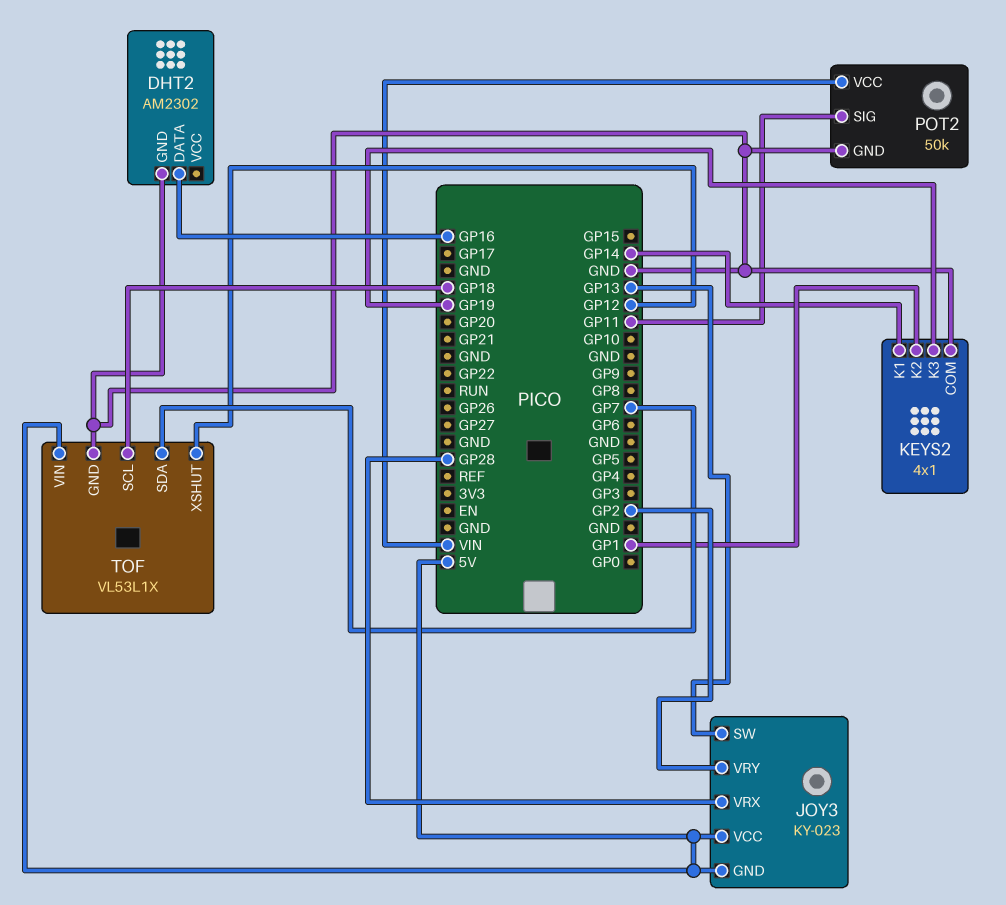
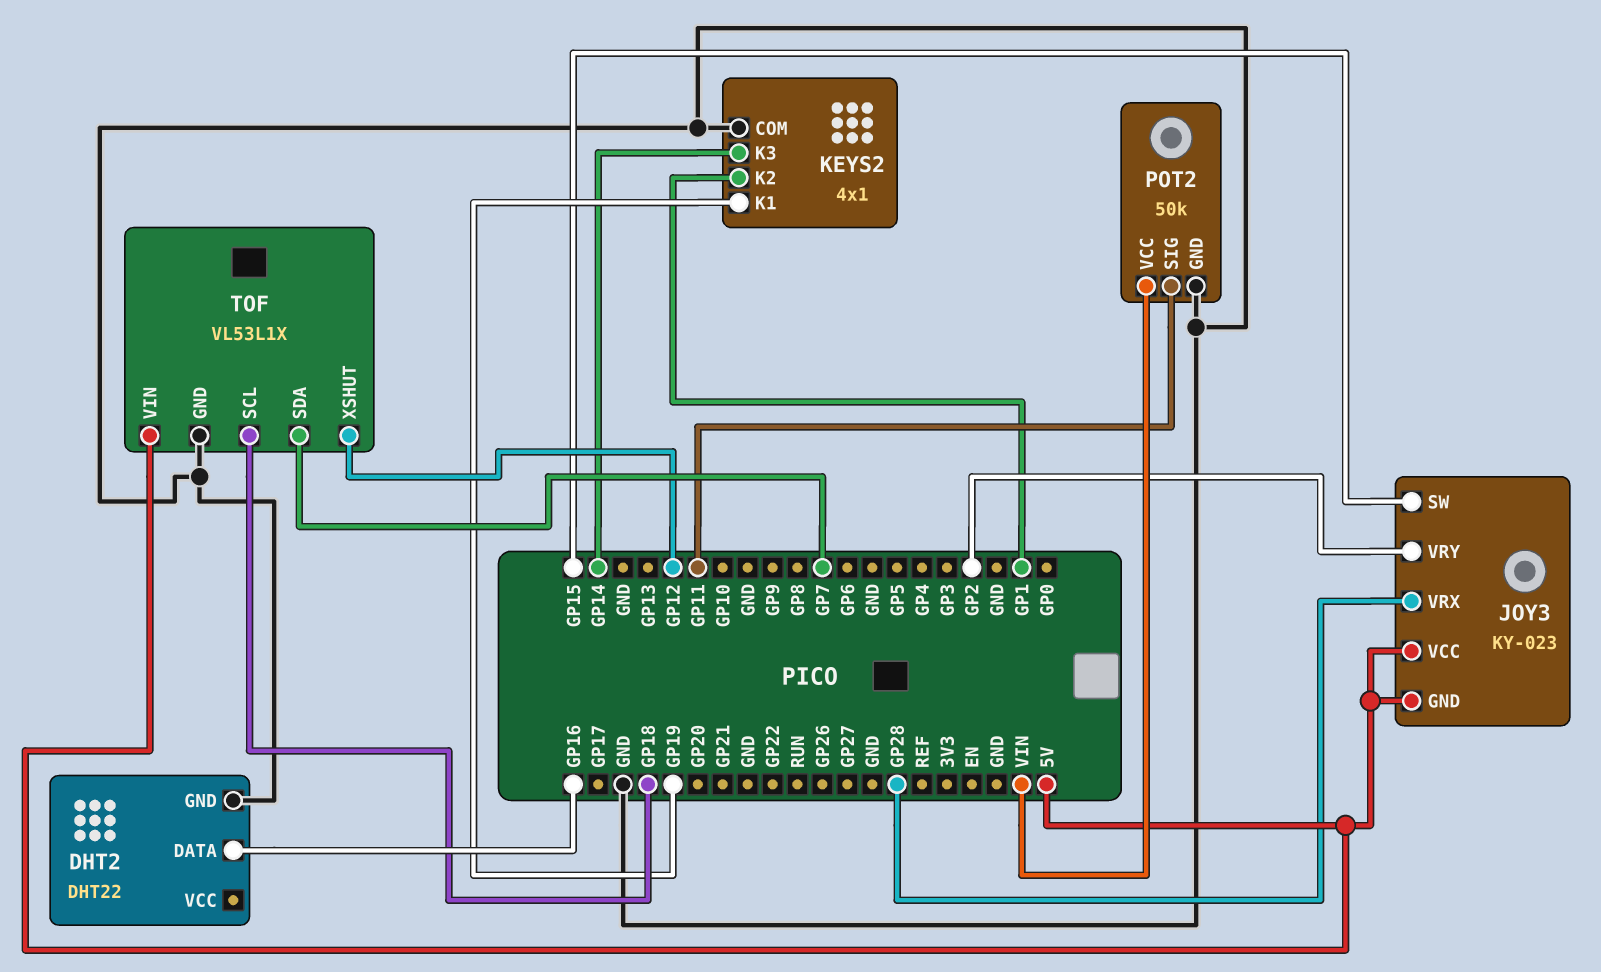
DHT2: AM2302 -> DHT22
JOY3 pin SW: GP13 -> GP15
KEYS2 pin K1: GP14 -> GP19
KEYS2 pin K3: GP19 -> GP14

